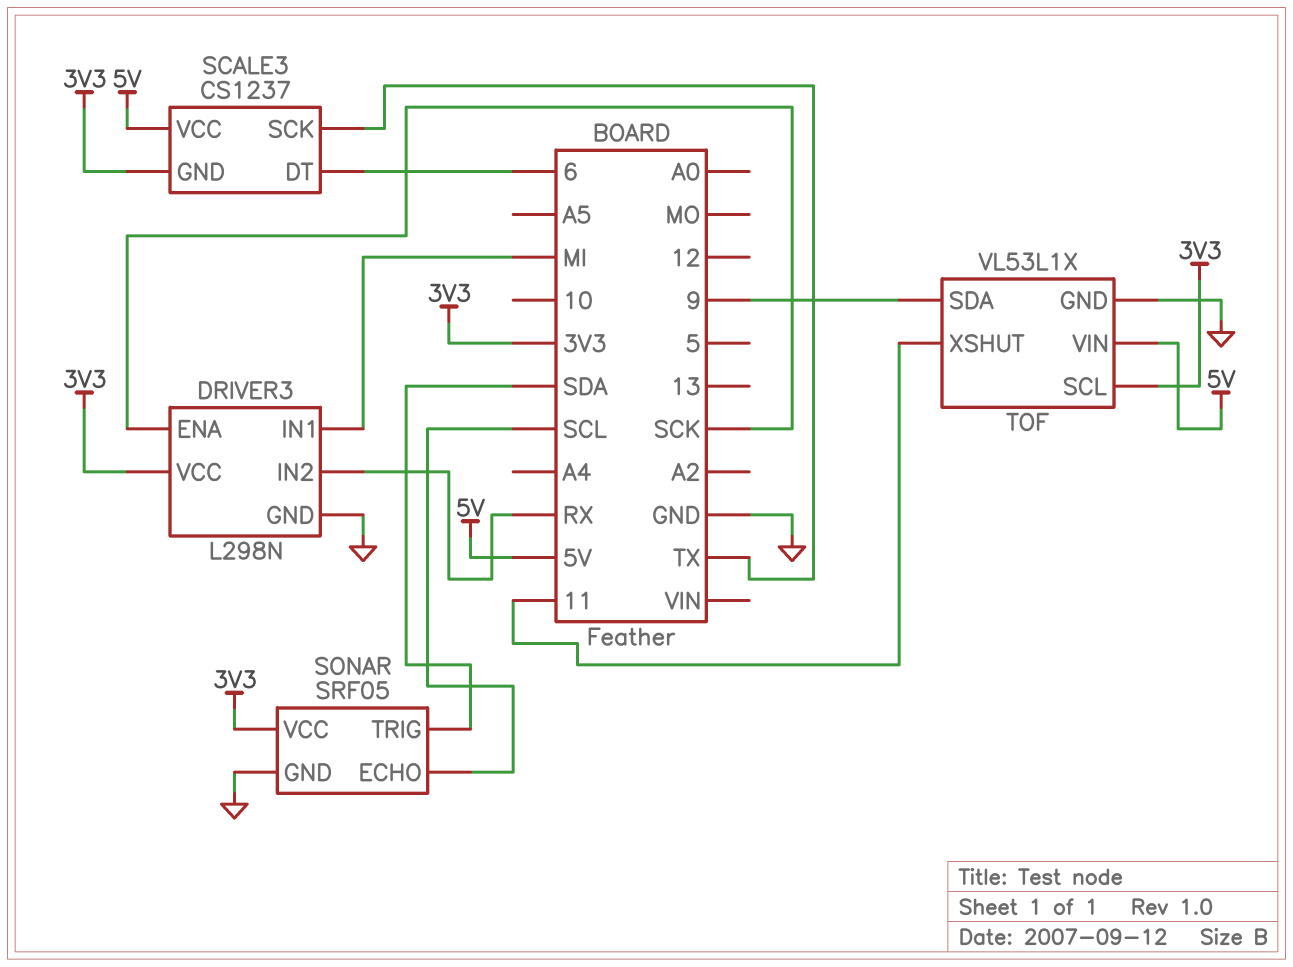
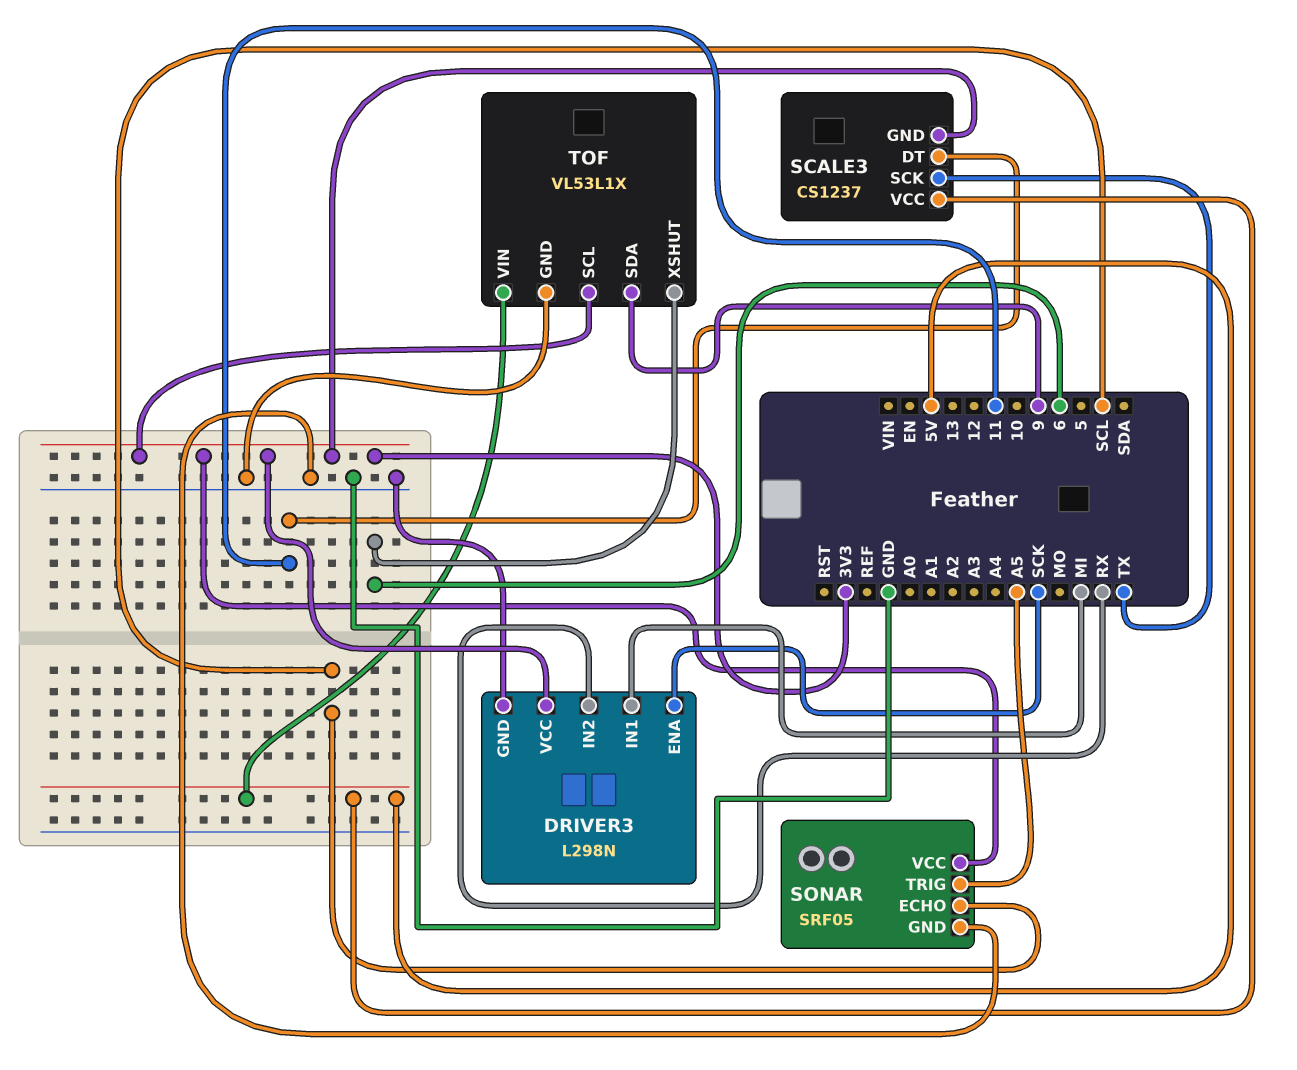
SCALE3 pin DT: 6 -> 11
SONAR pin TRIG: SDA -> A5
TOF pin XSHUT: 11 -> 6

